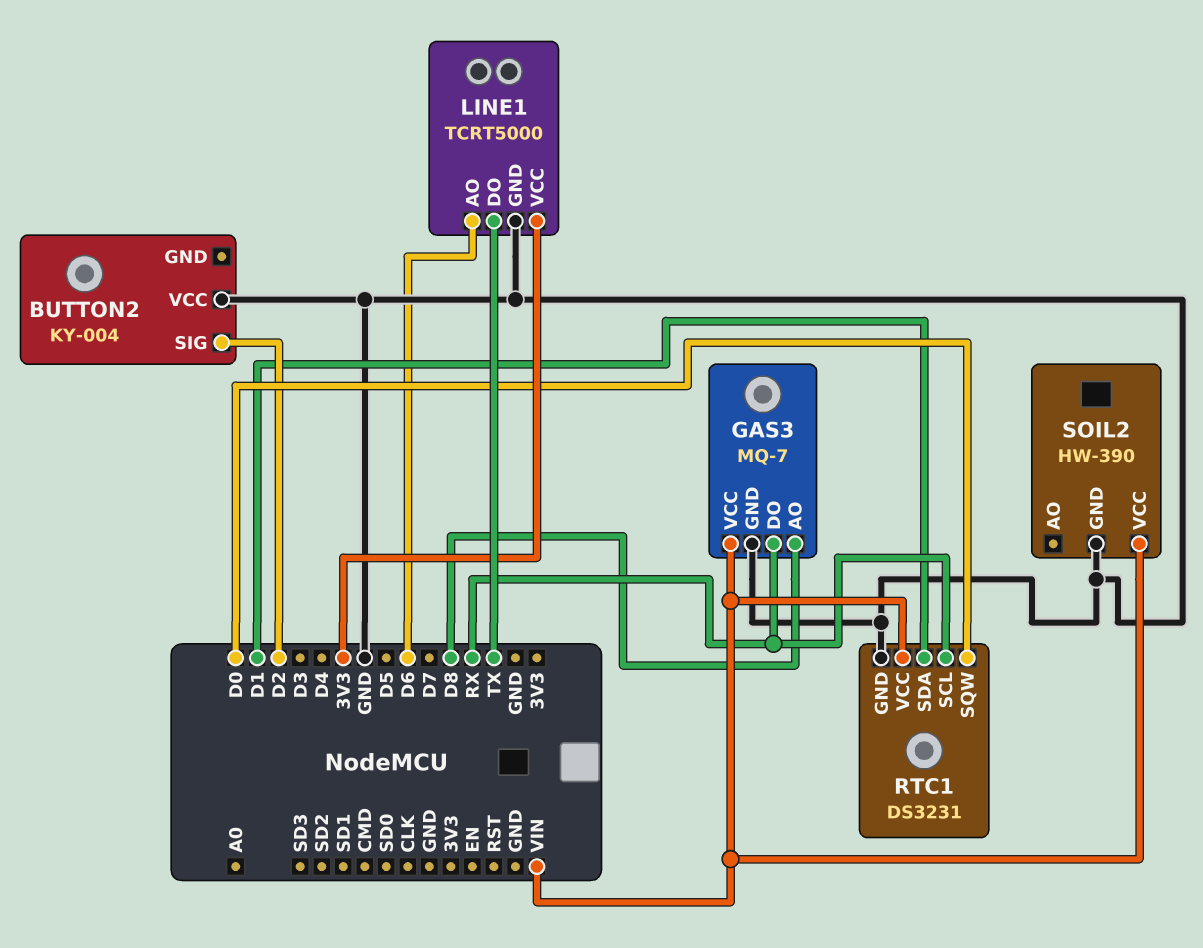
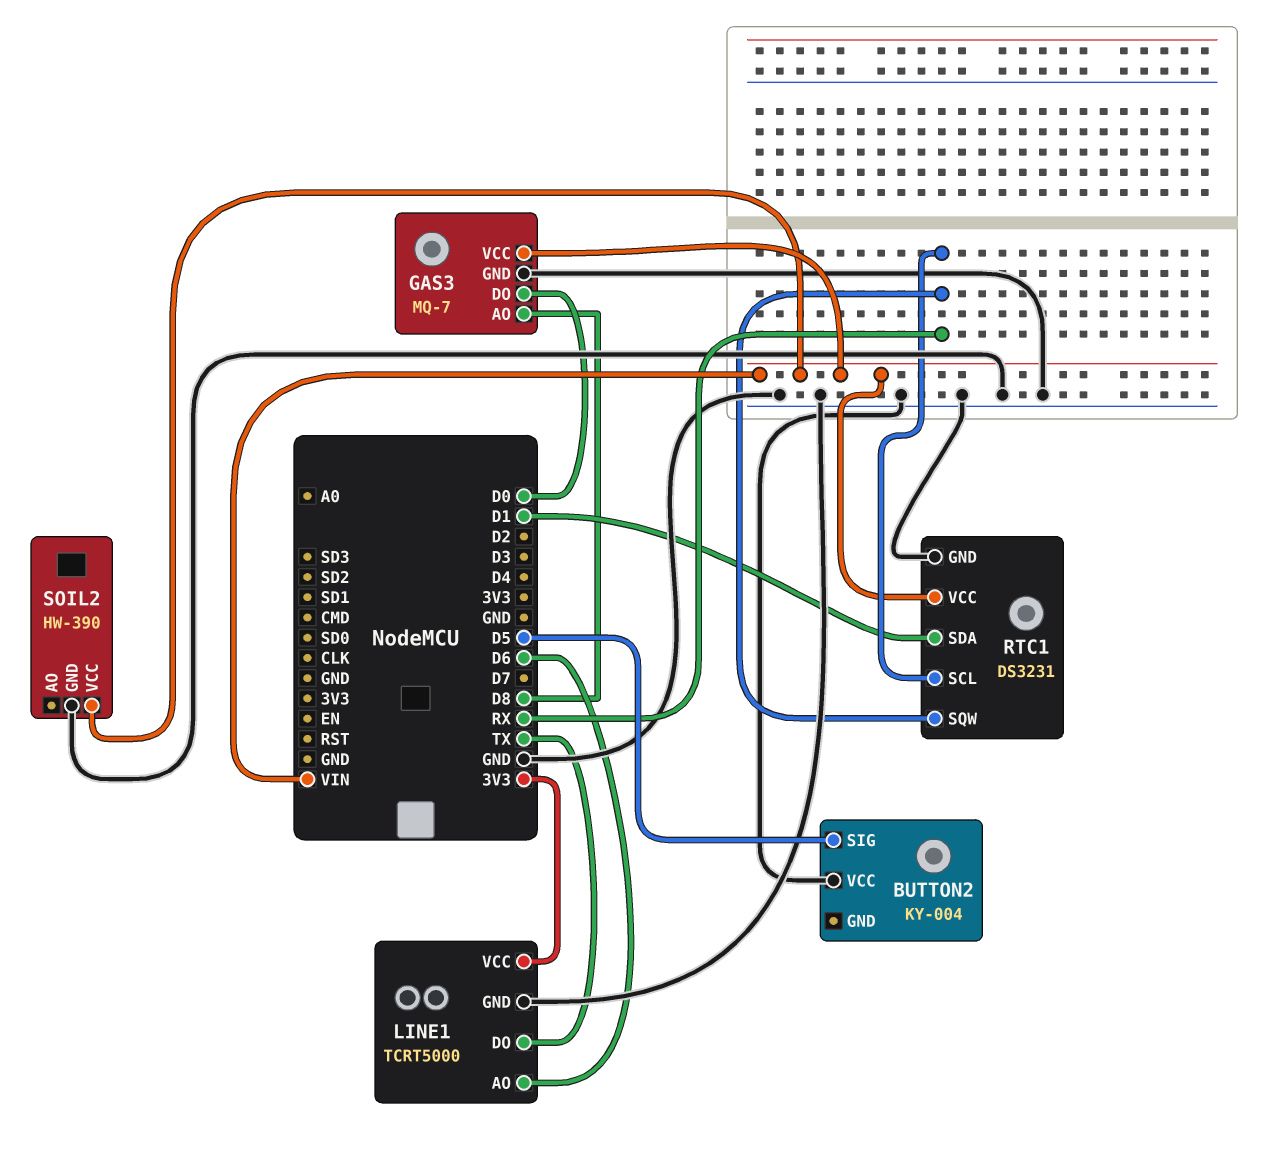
BUTTON2 pin SIG: D2 -> D5
GAS3 pin DO: RX -> D0
RTC1 pin SQW: D0 -> RX

